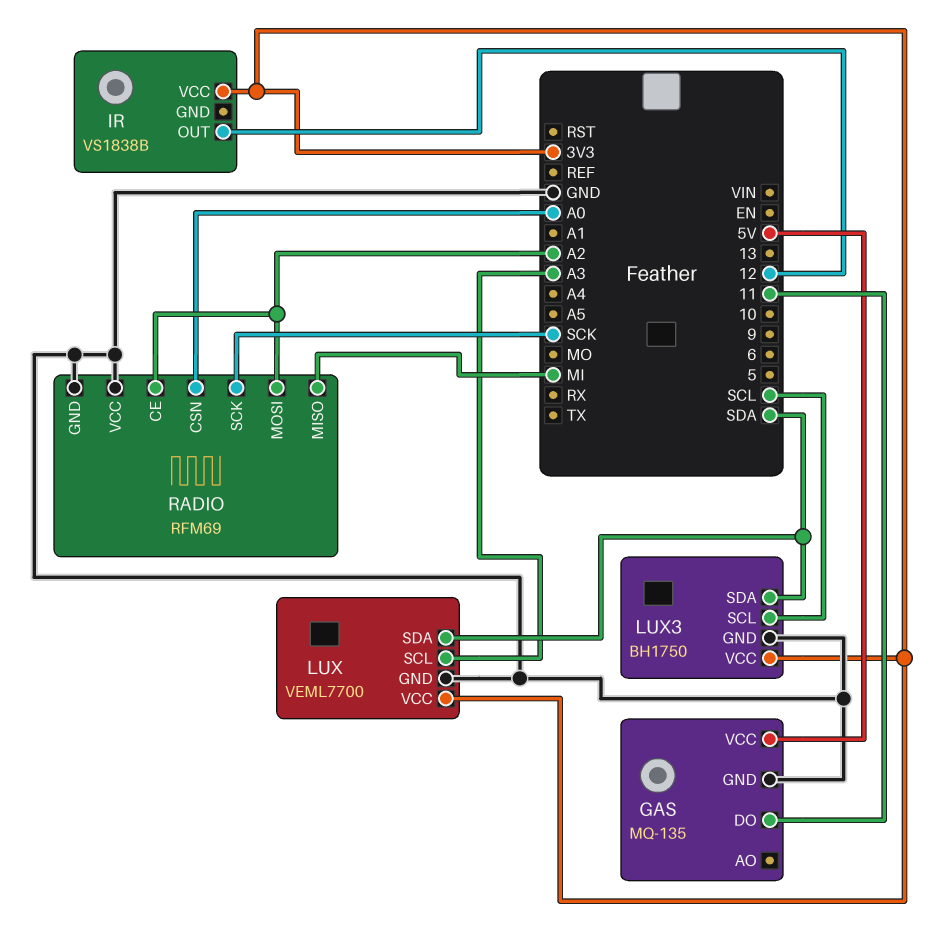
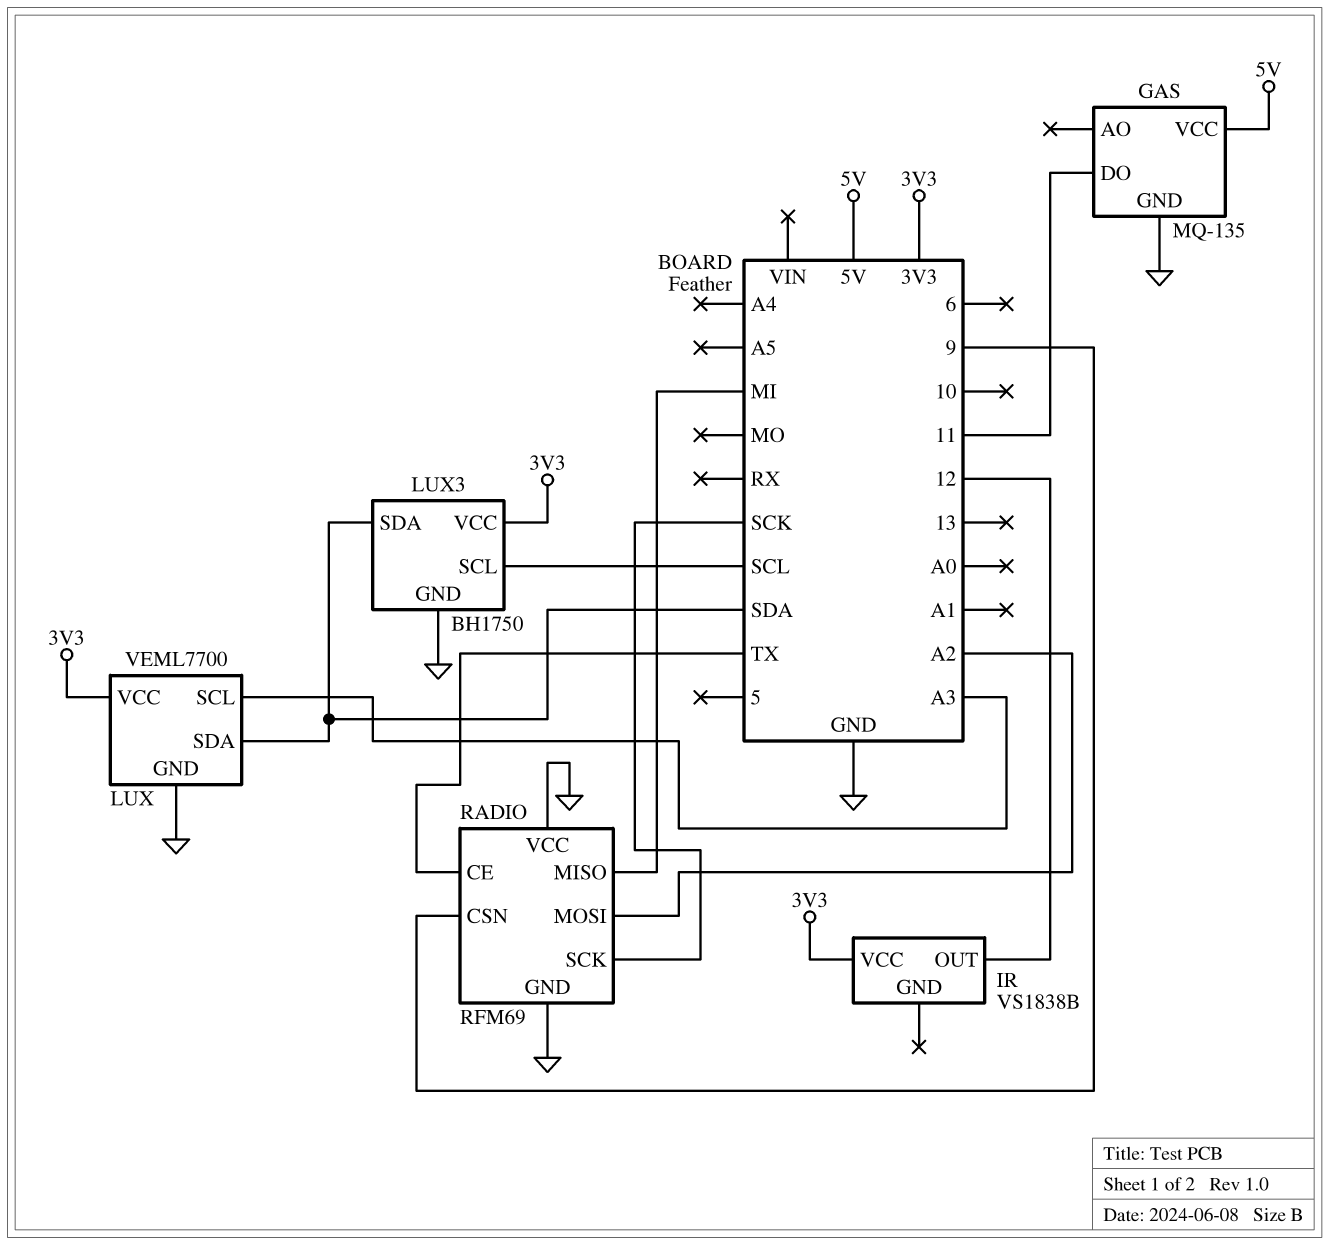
RADIO pin CE: A2 -> TX
RADIO pin CSN: A0 -> 9

